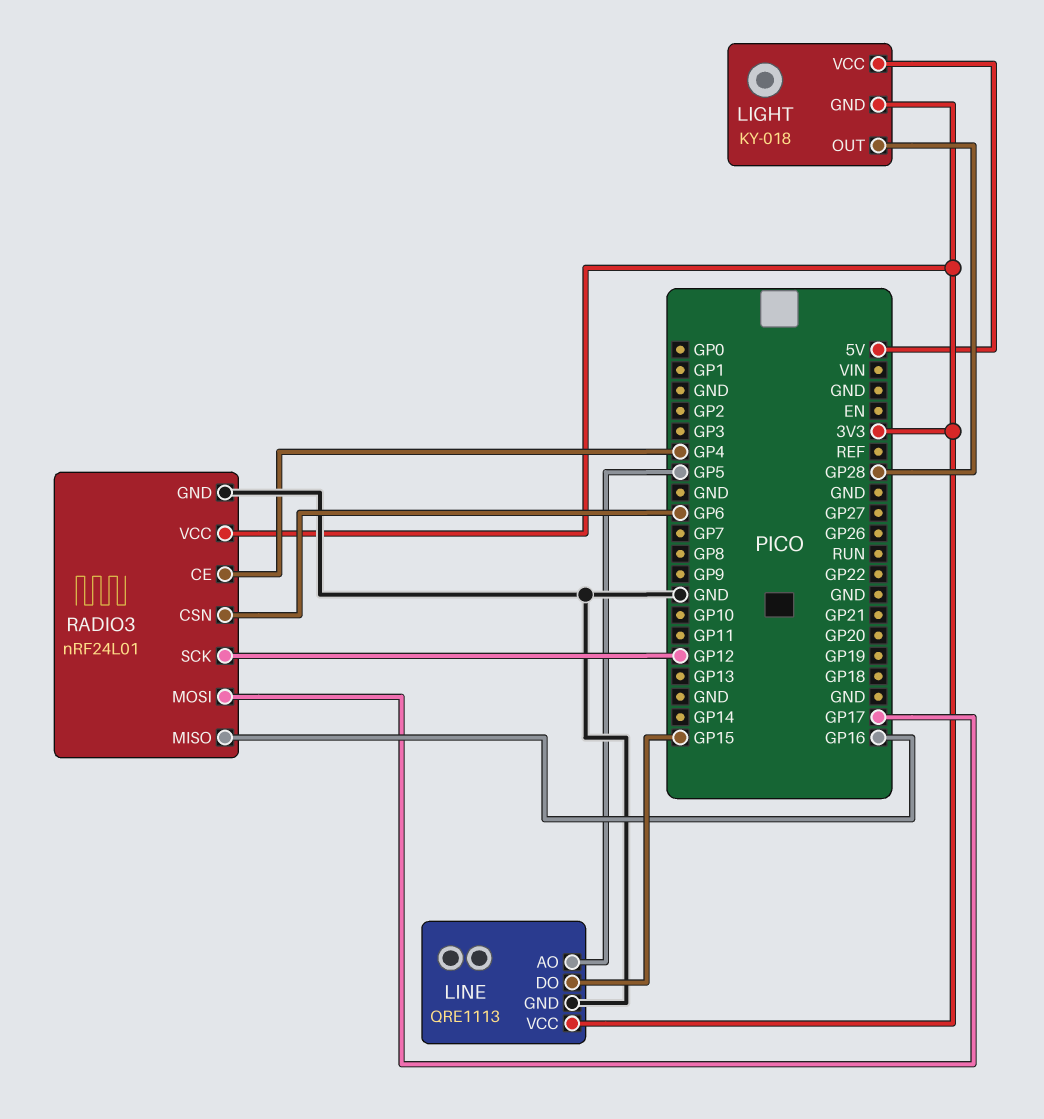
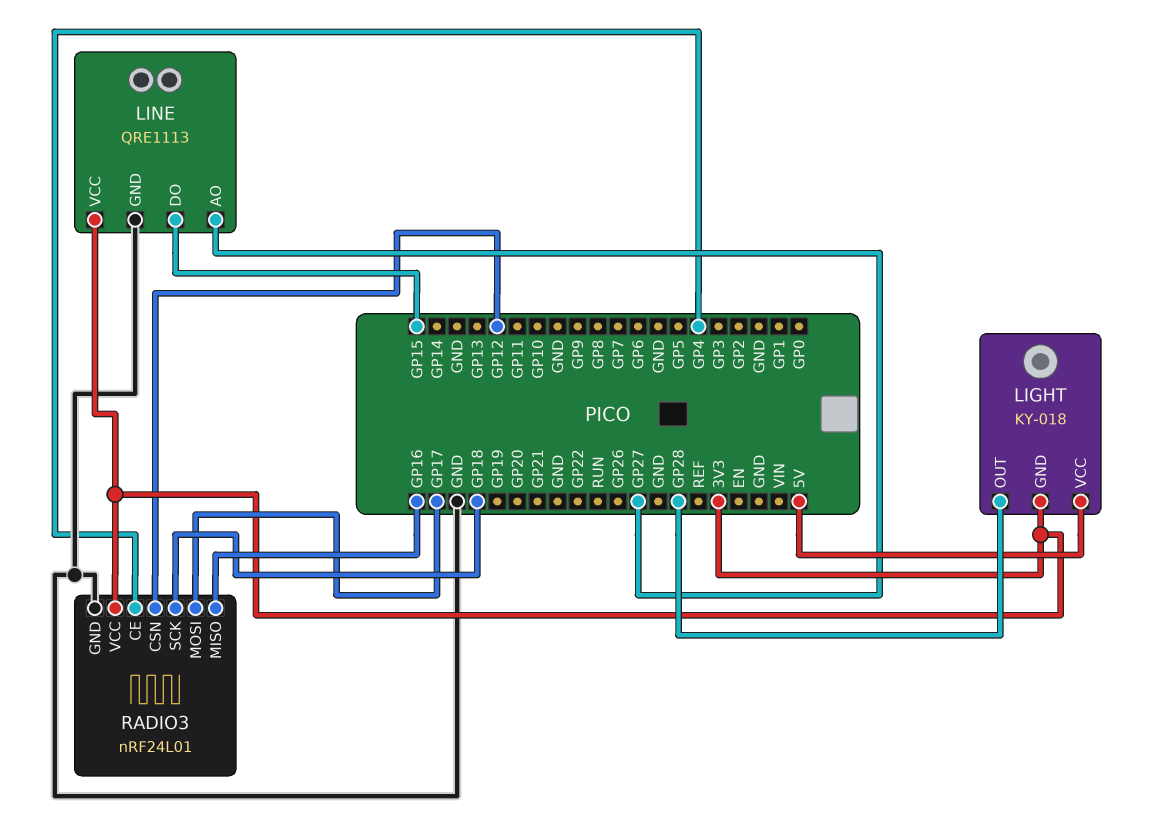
LINE pin AO: GP5 -> GP27
RADIO3 pin CSN: GP6 -> GP12
RADIO3 pin SCK: GP12 -> GP18

